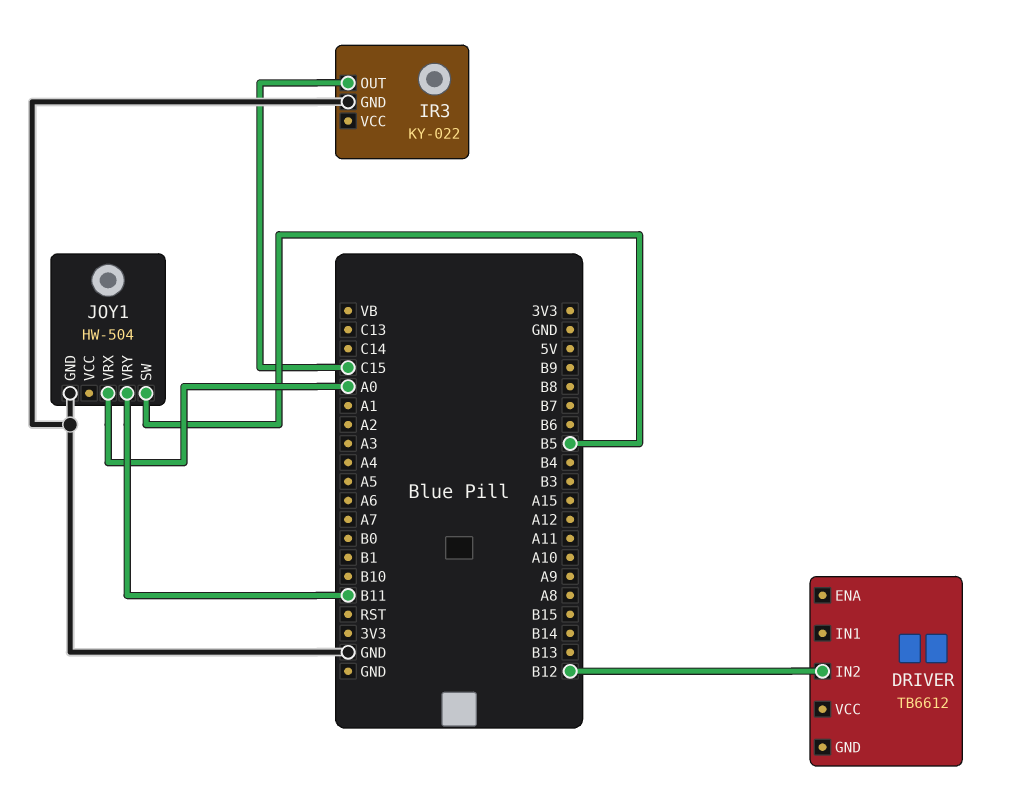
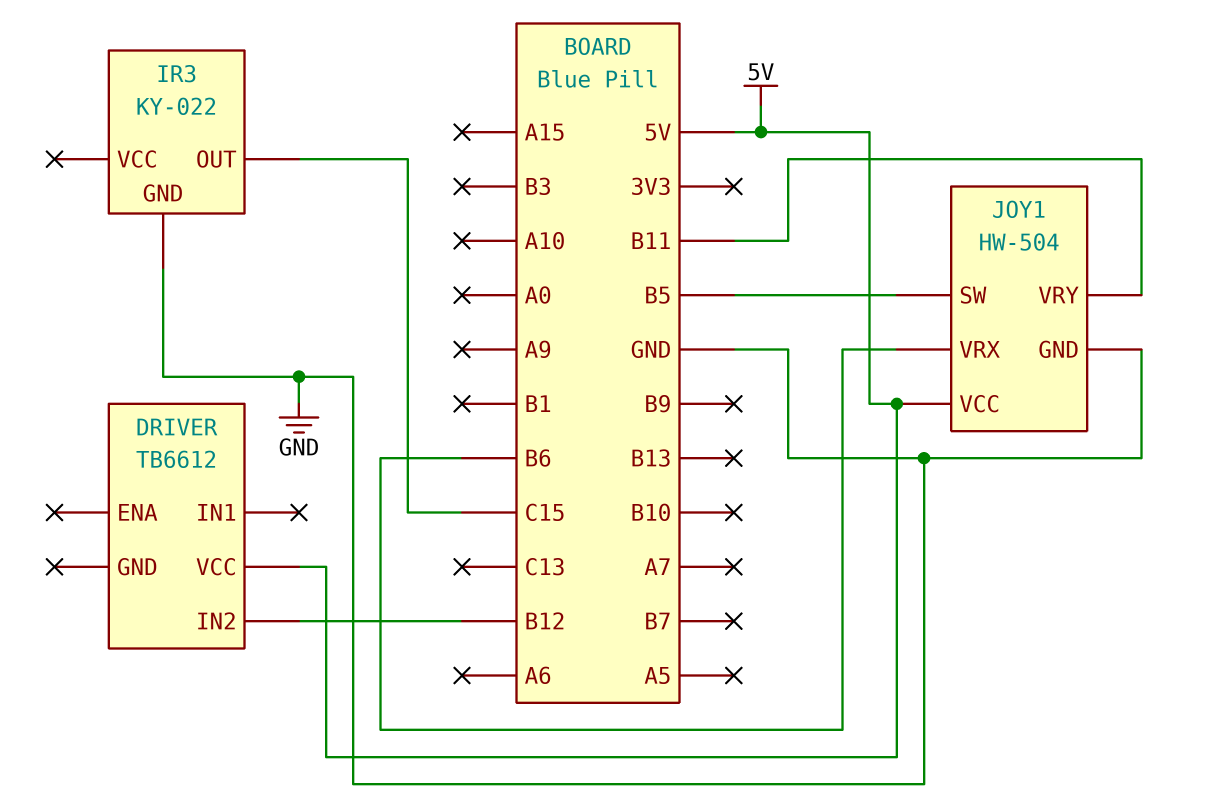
DRIVER pin VCC: none -> 5V
JOY1 pin VCC: none -> 5V
JOY1 pin VRX: A0 -> B6

